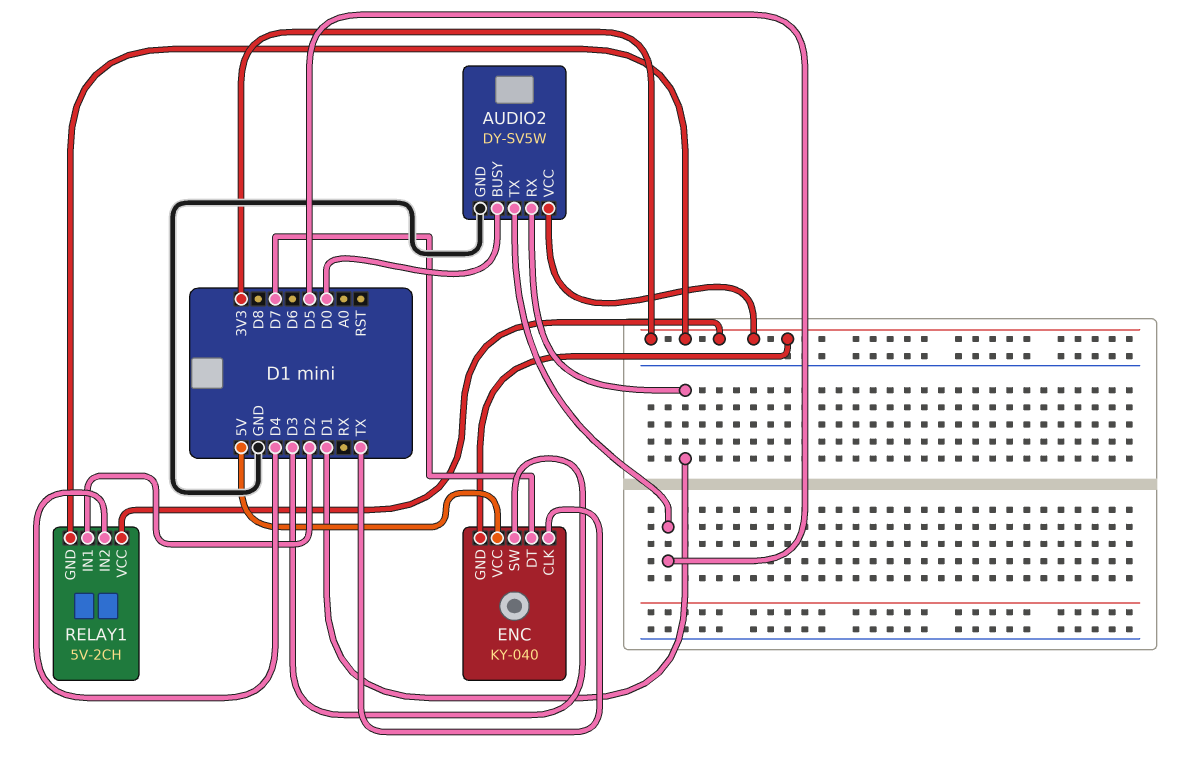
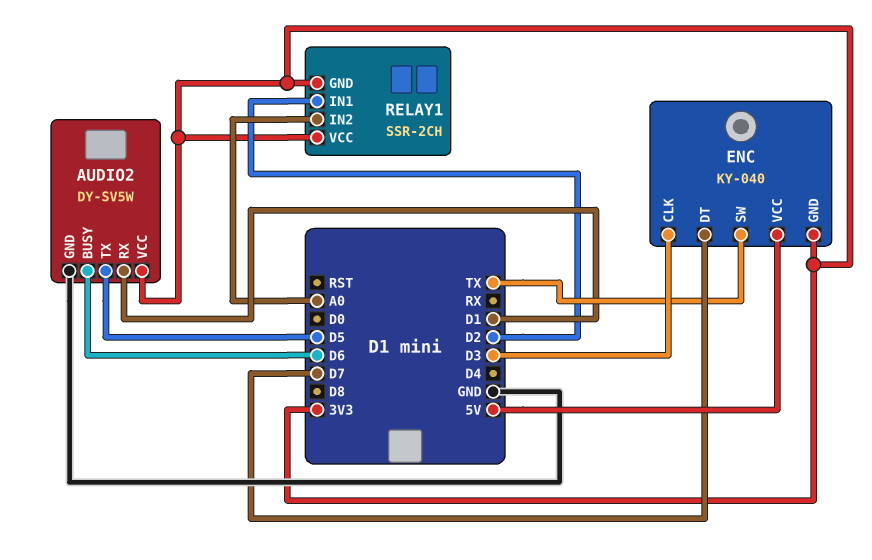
AUDIO2 pin BUSY: D0 -> D6
ENC pin CLK: TX -> D3
ENC pin SW: D3 -> TX
RELAY1: 5V-2CH -> SSR-2CH
RELAY1 pin IN2: D4 -> A0

